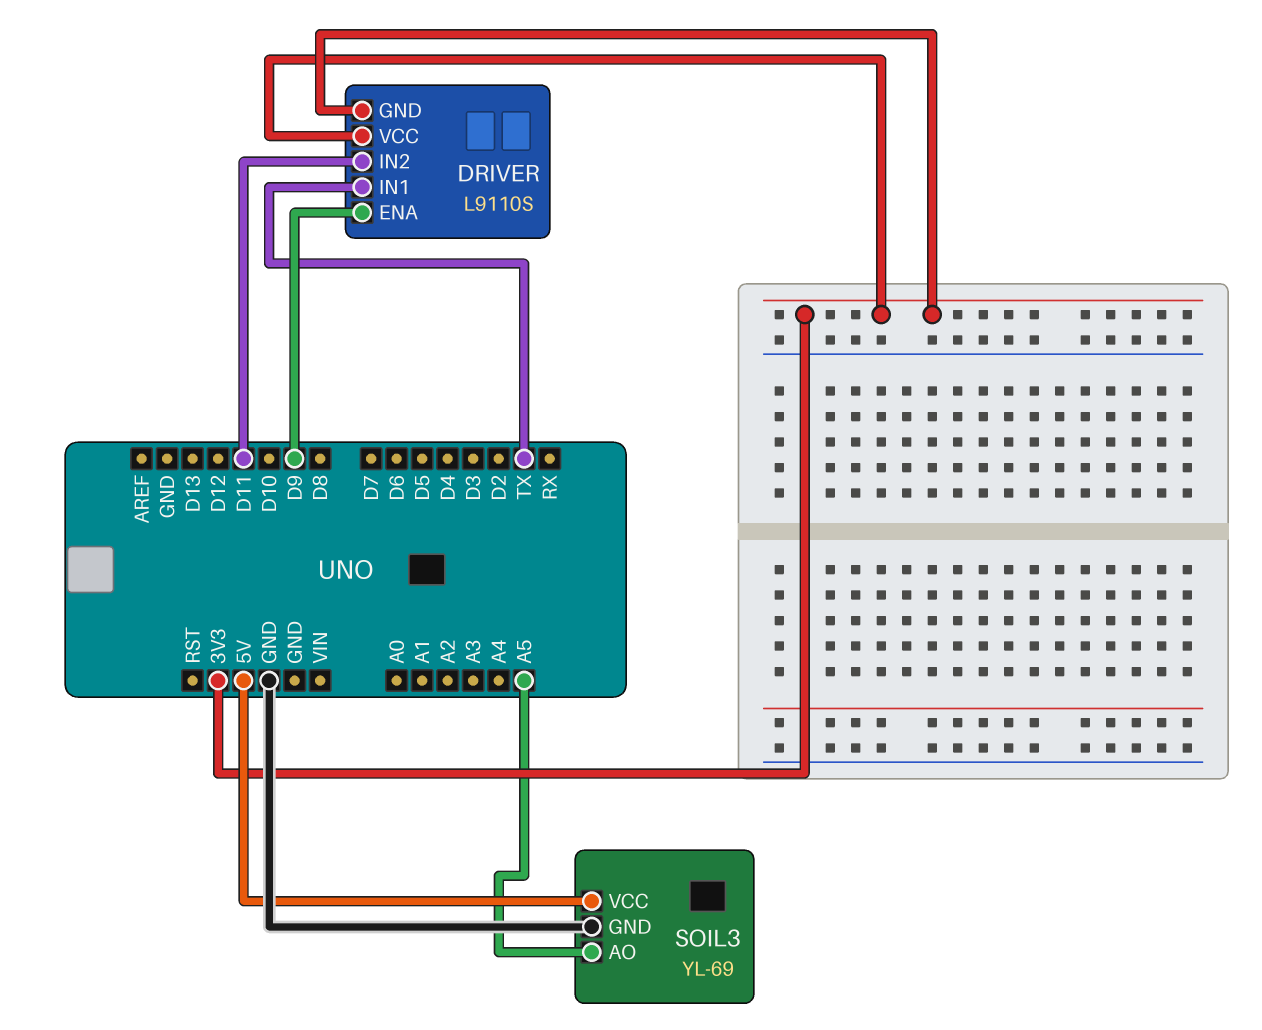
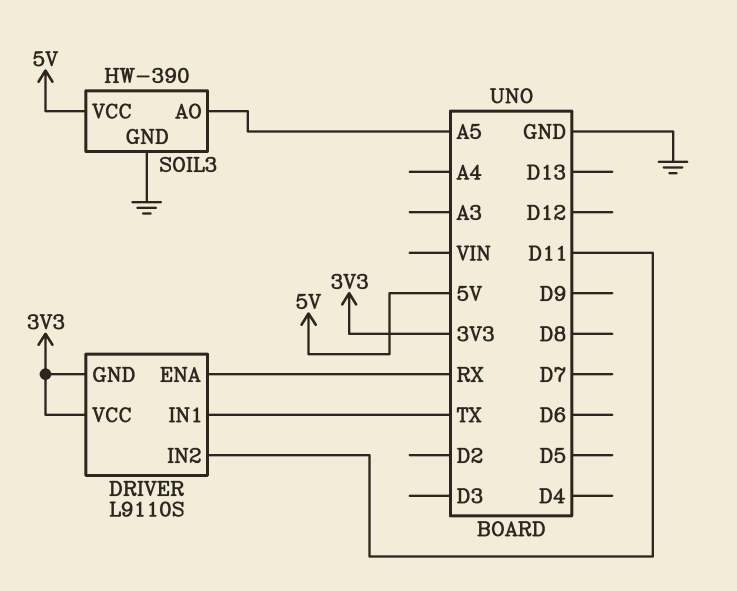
DRIVER pin ENA: D9 -> RX
SOIL3: YL-69 -> HW-390

